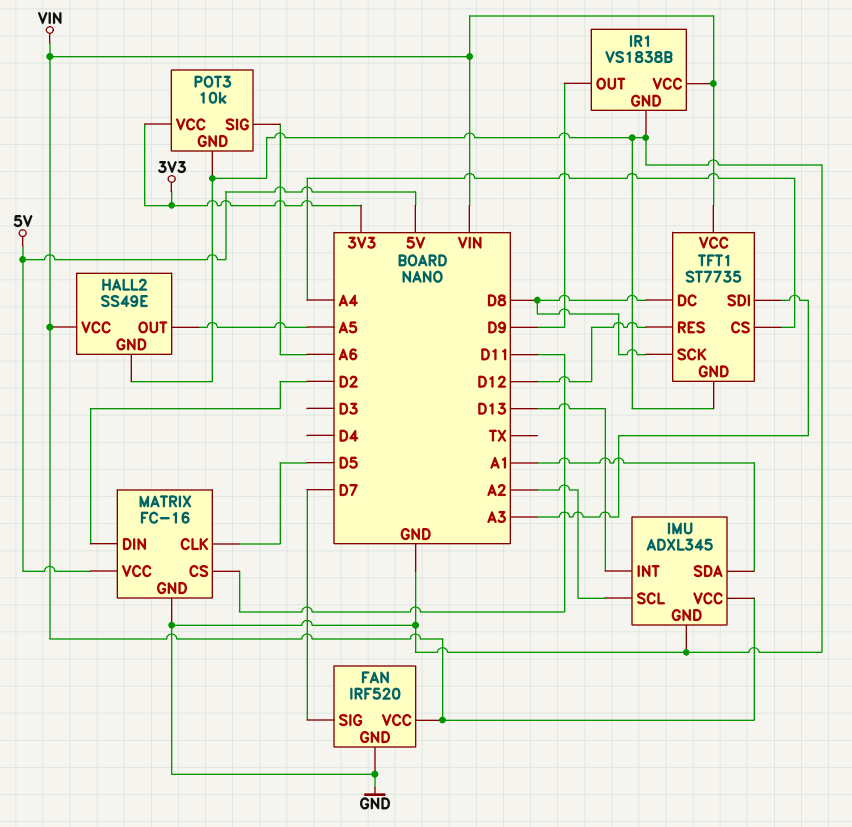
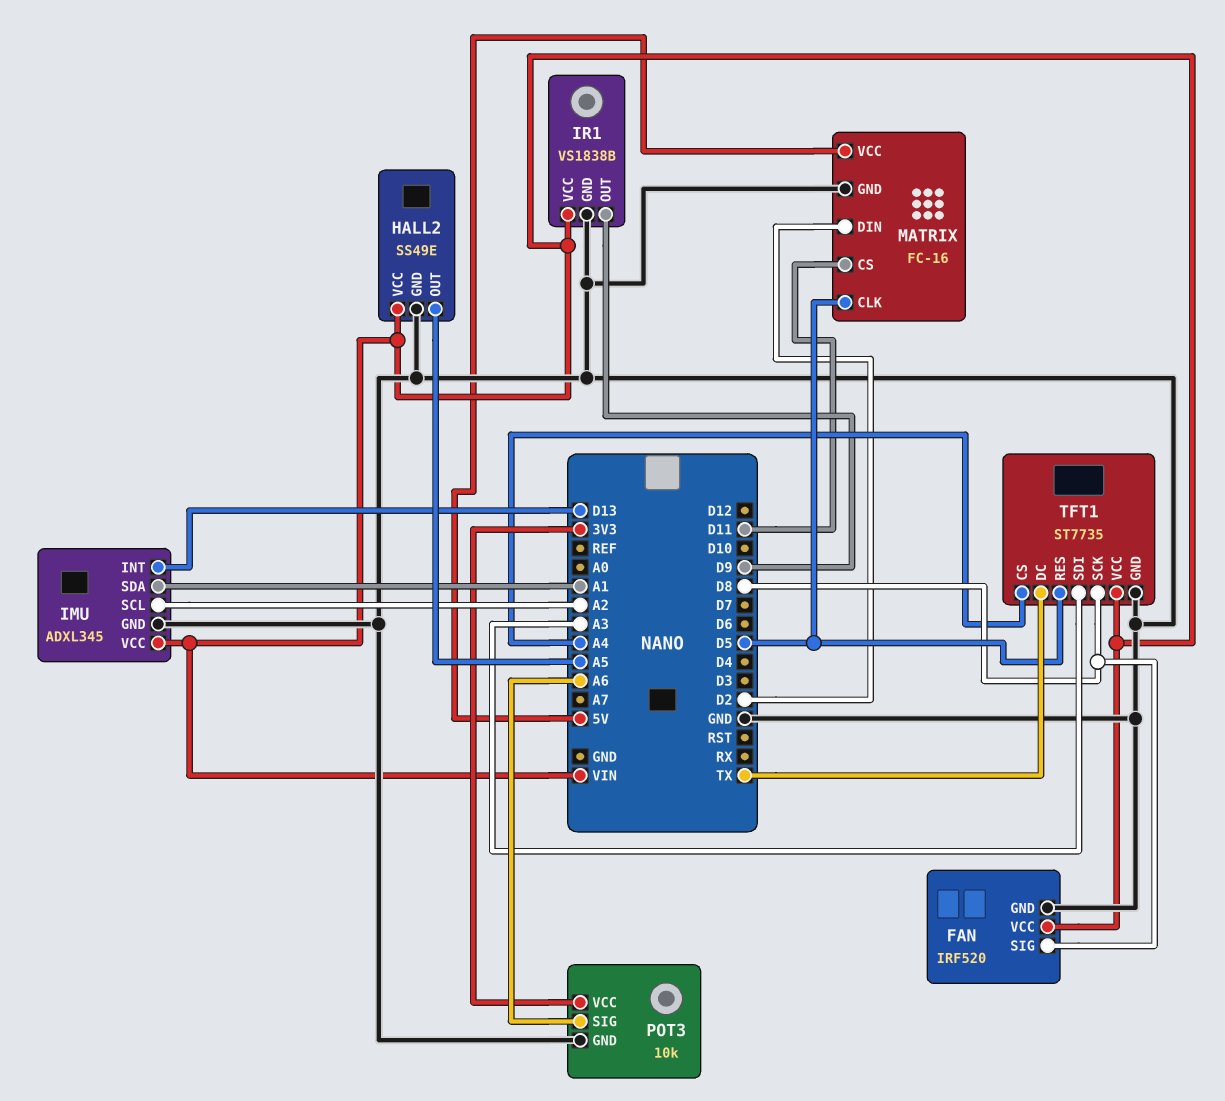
FAN pin SIG: D7 -> D8
TFT1 pin DC: D8 -> TX
TFT1 pin RES: D12 -> D5

